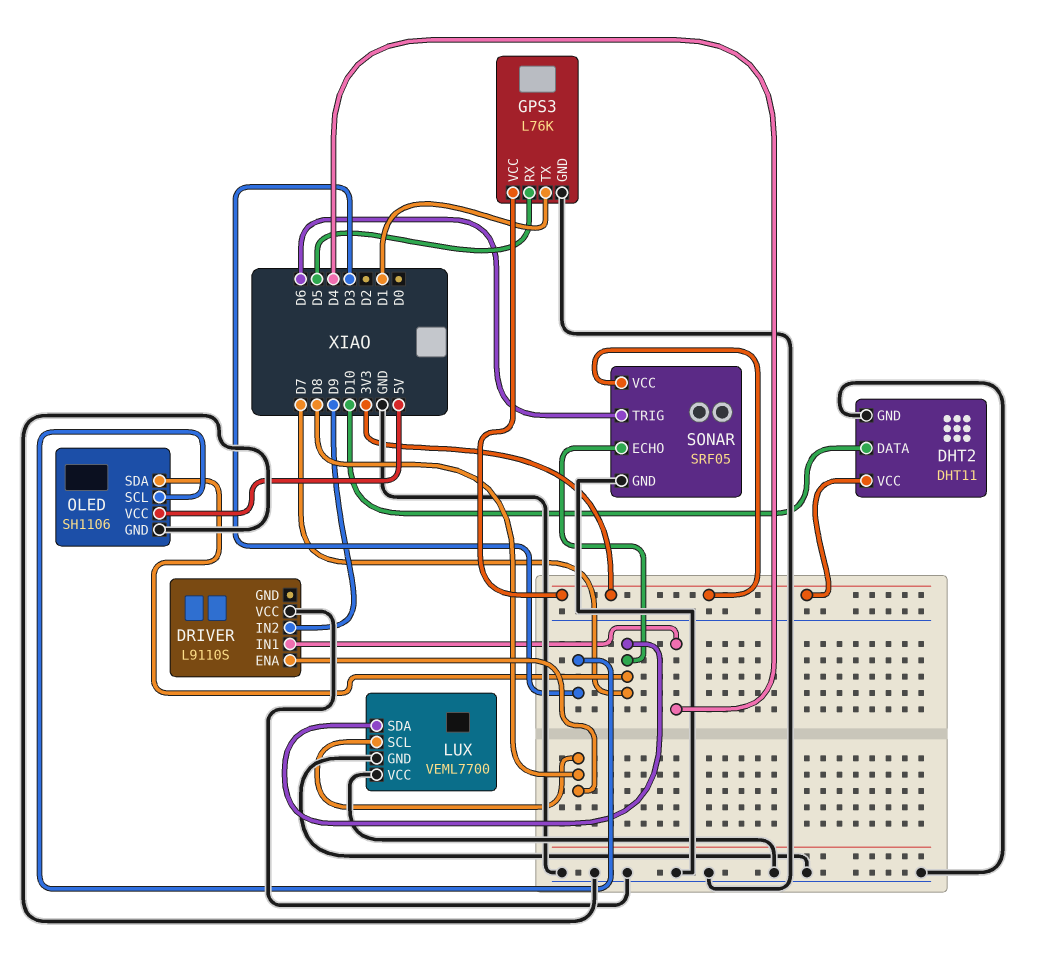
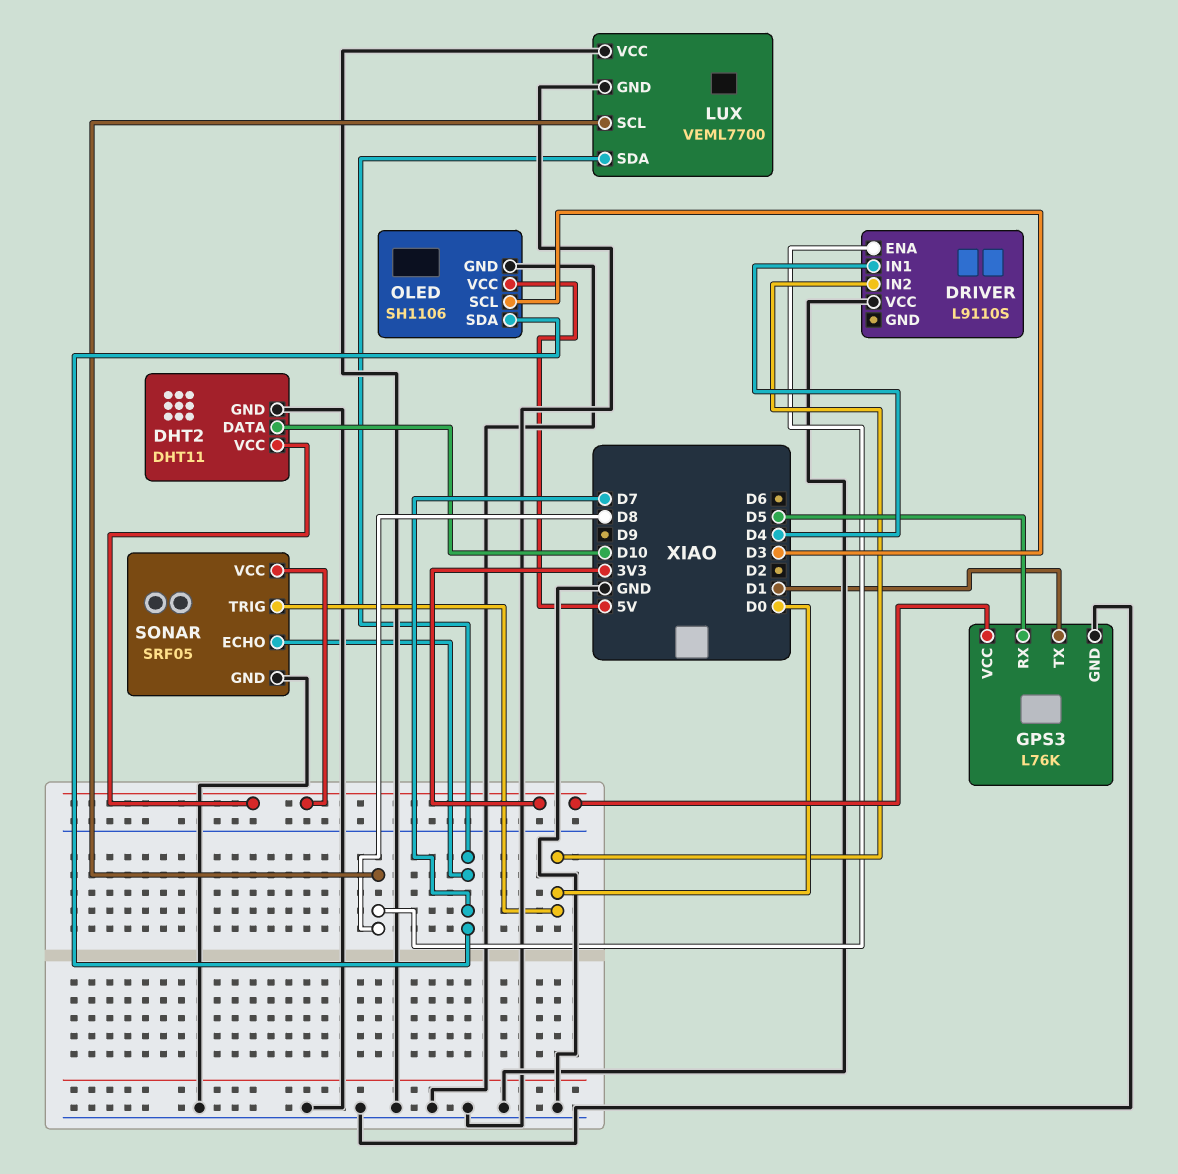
DRIVER pin IN2: D9 -> D0
SONAR pin TRIG: D6 -> D0

